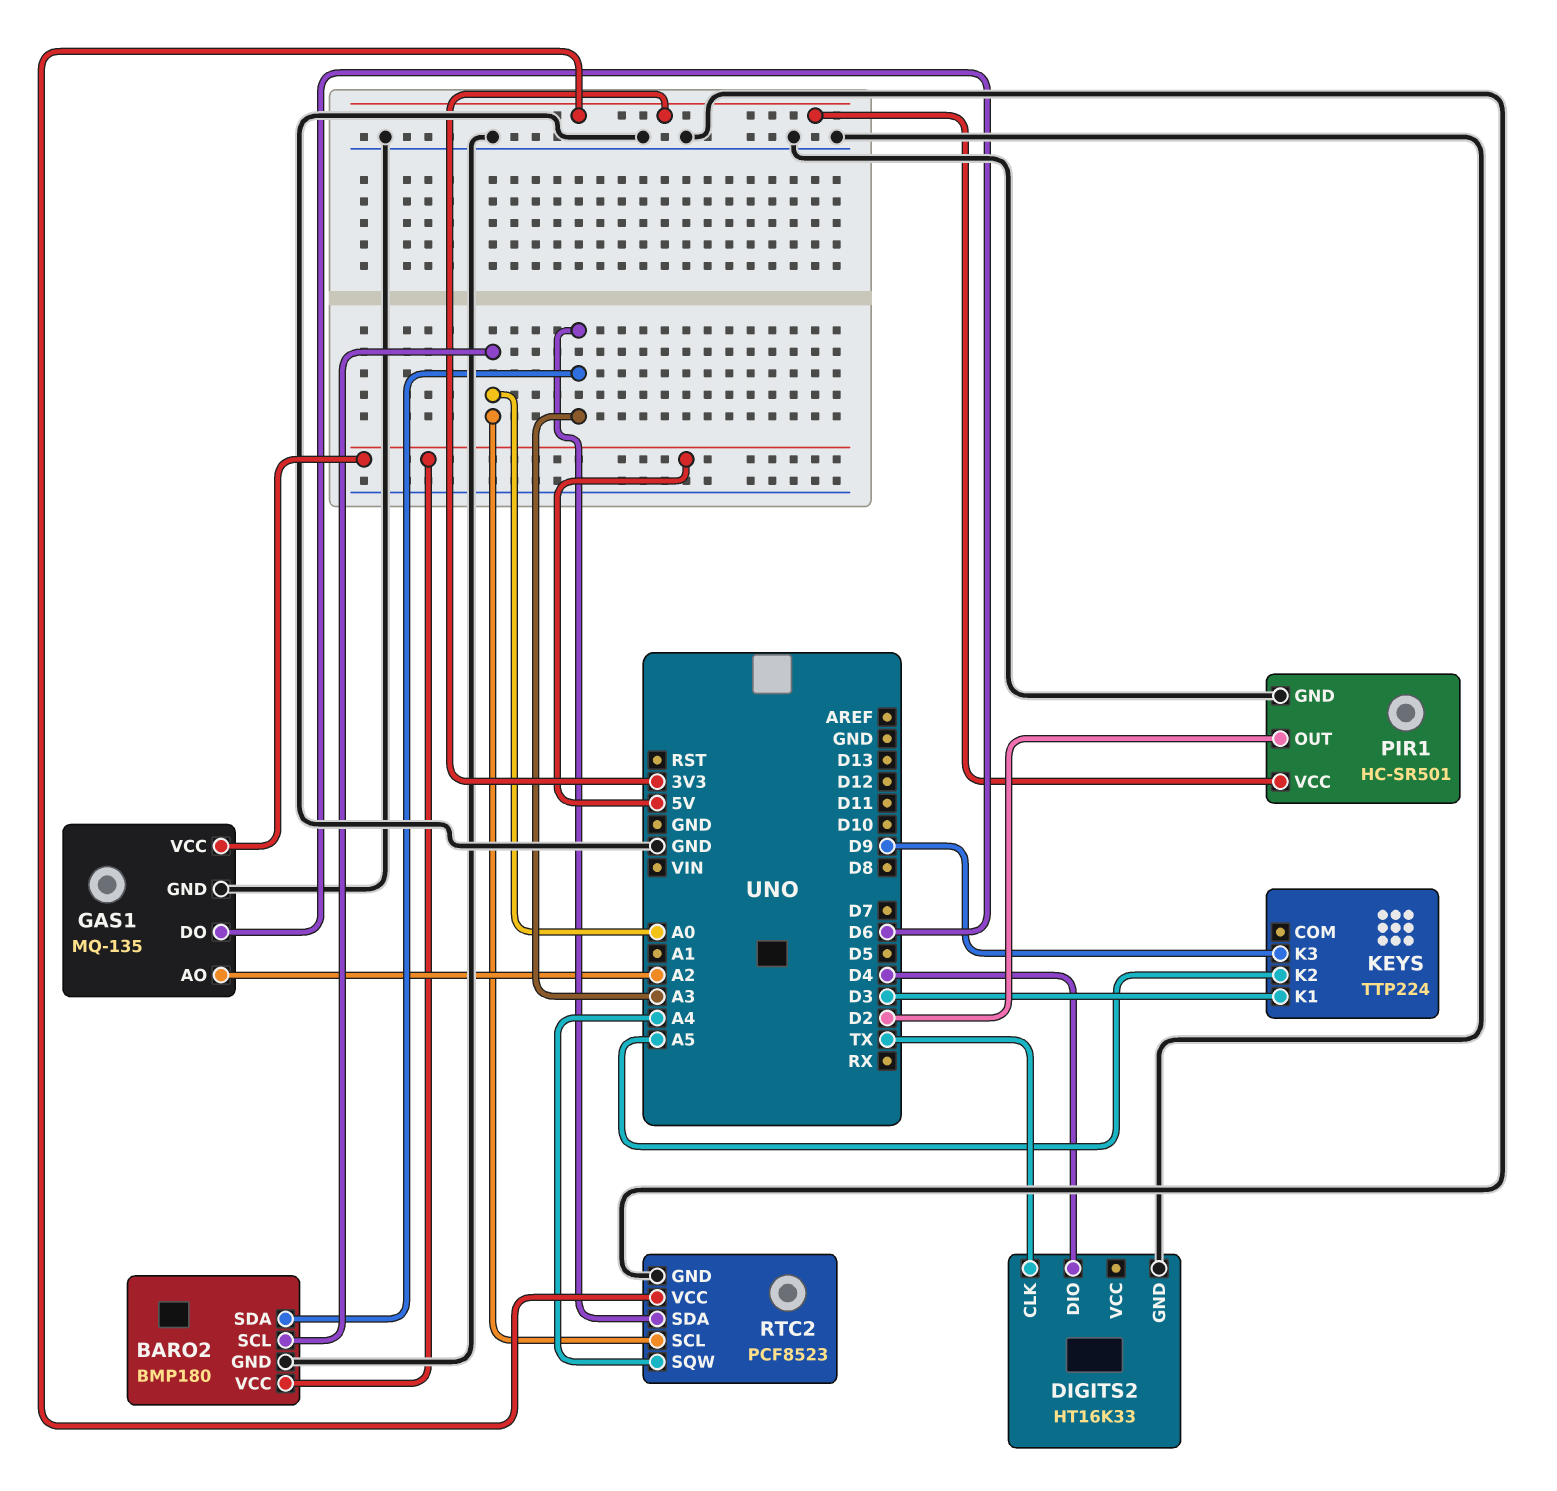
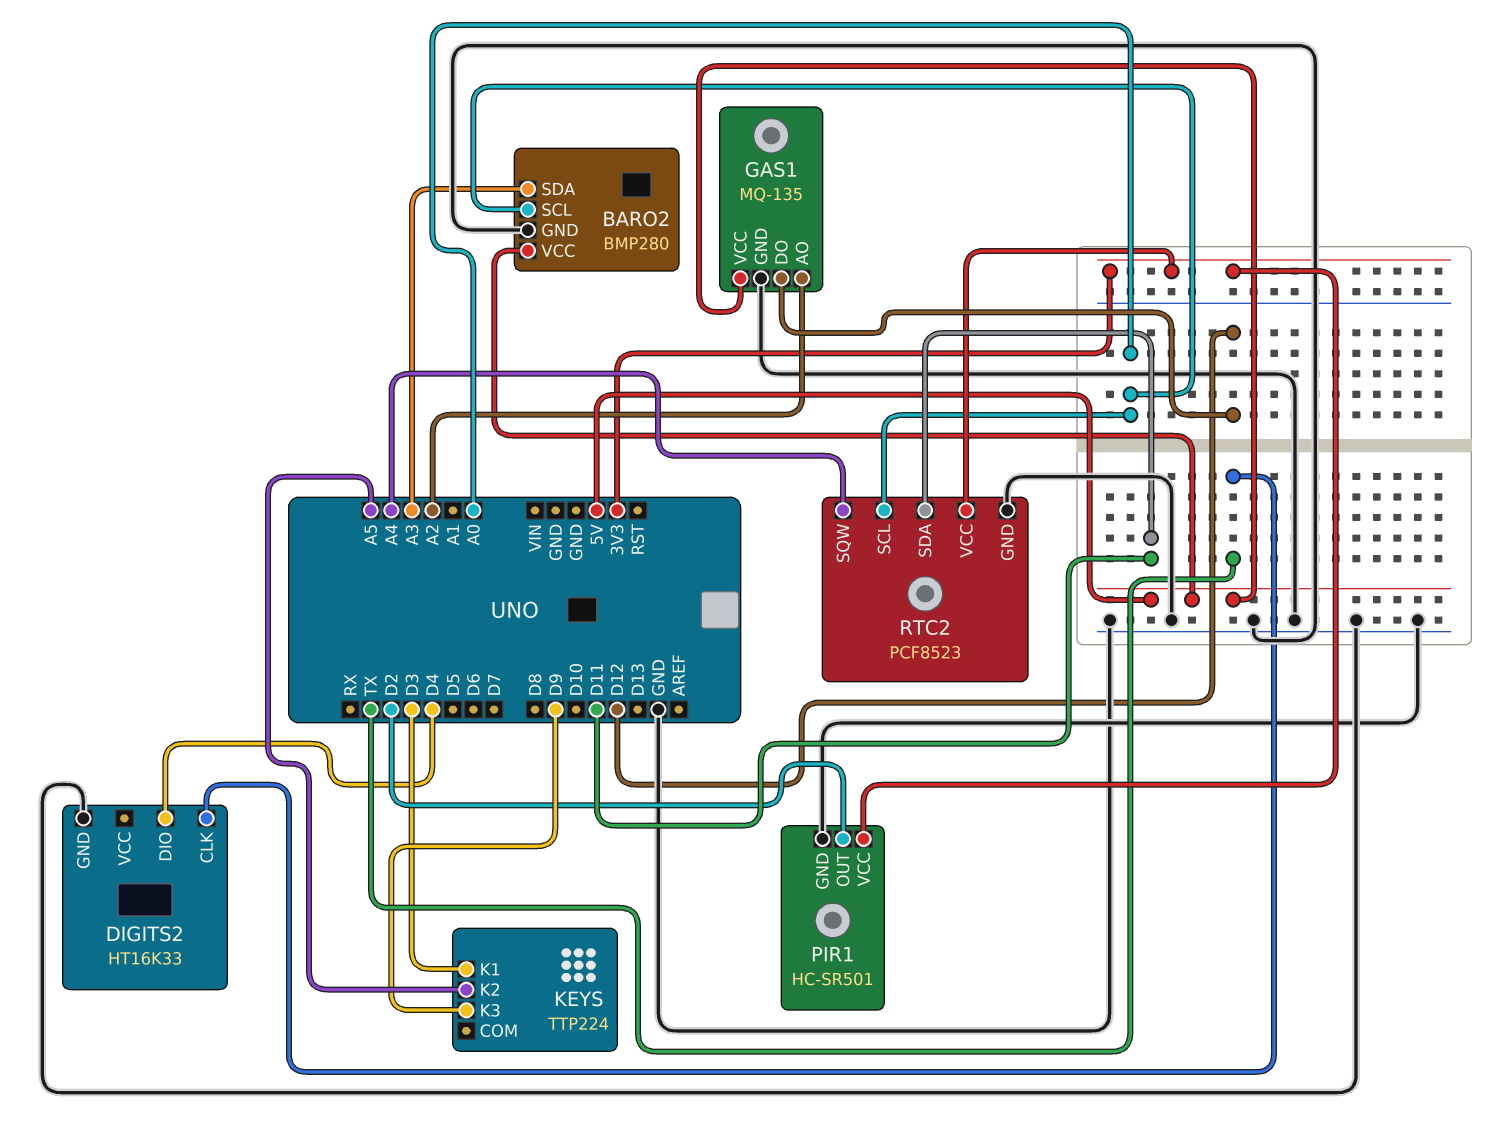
BARO2: BMP180 -> BMP280
GAS1 pin DO: D6 -> D12
RTC2 pin SDA: A3 -> D11

